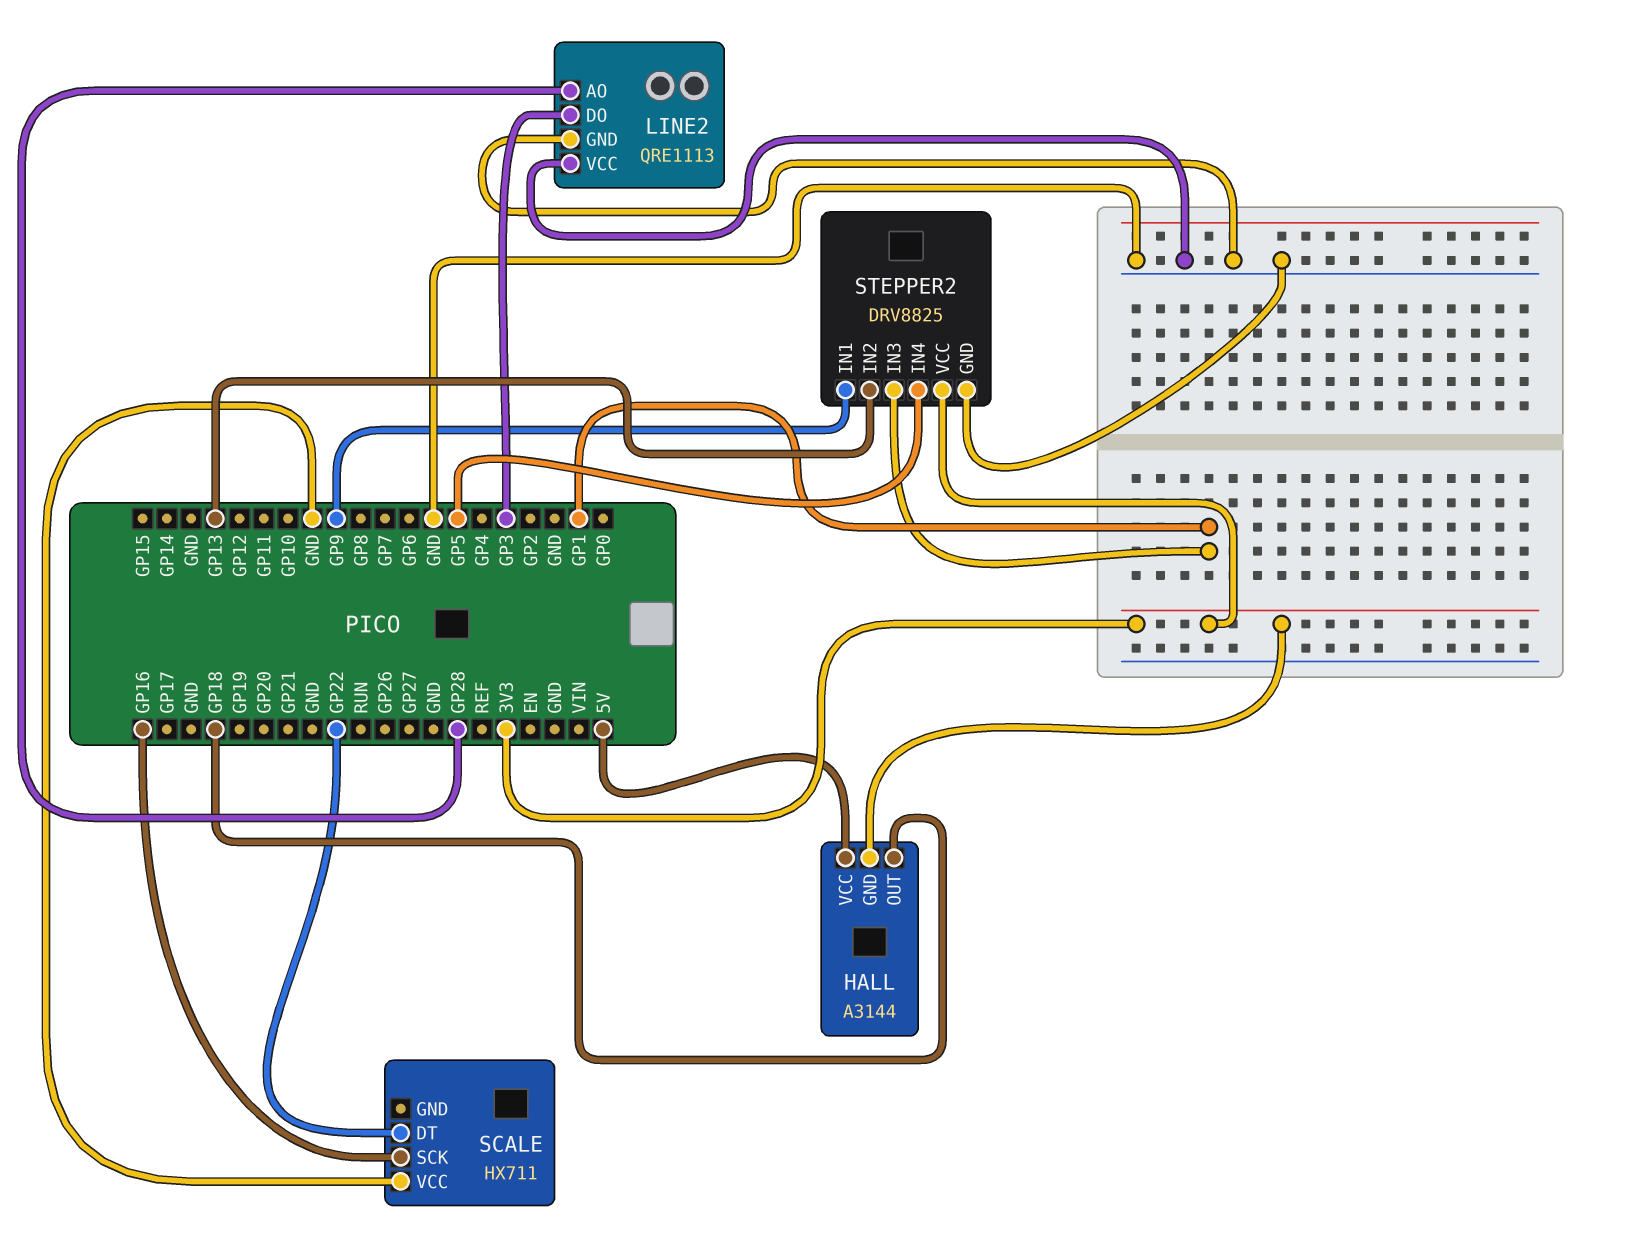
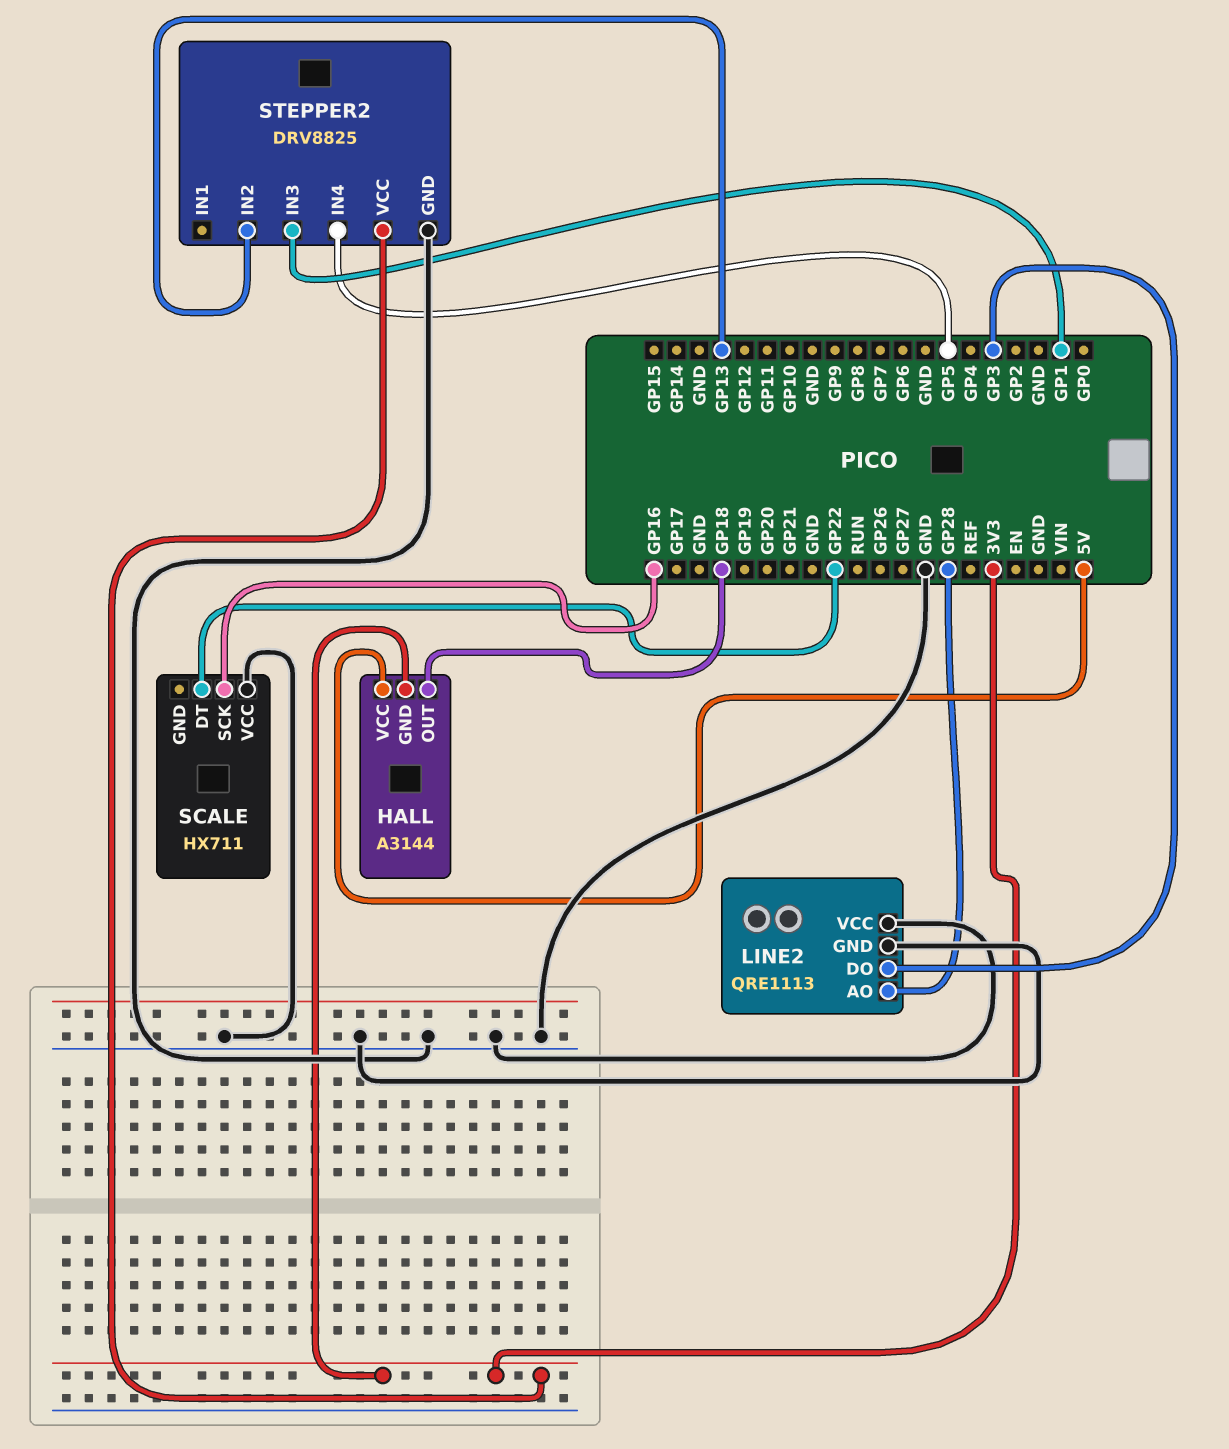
STEPPER2 pin IN1: GP9 -> none

